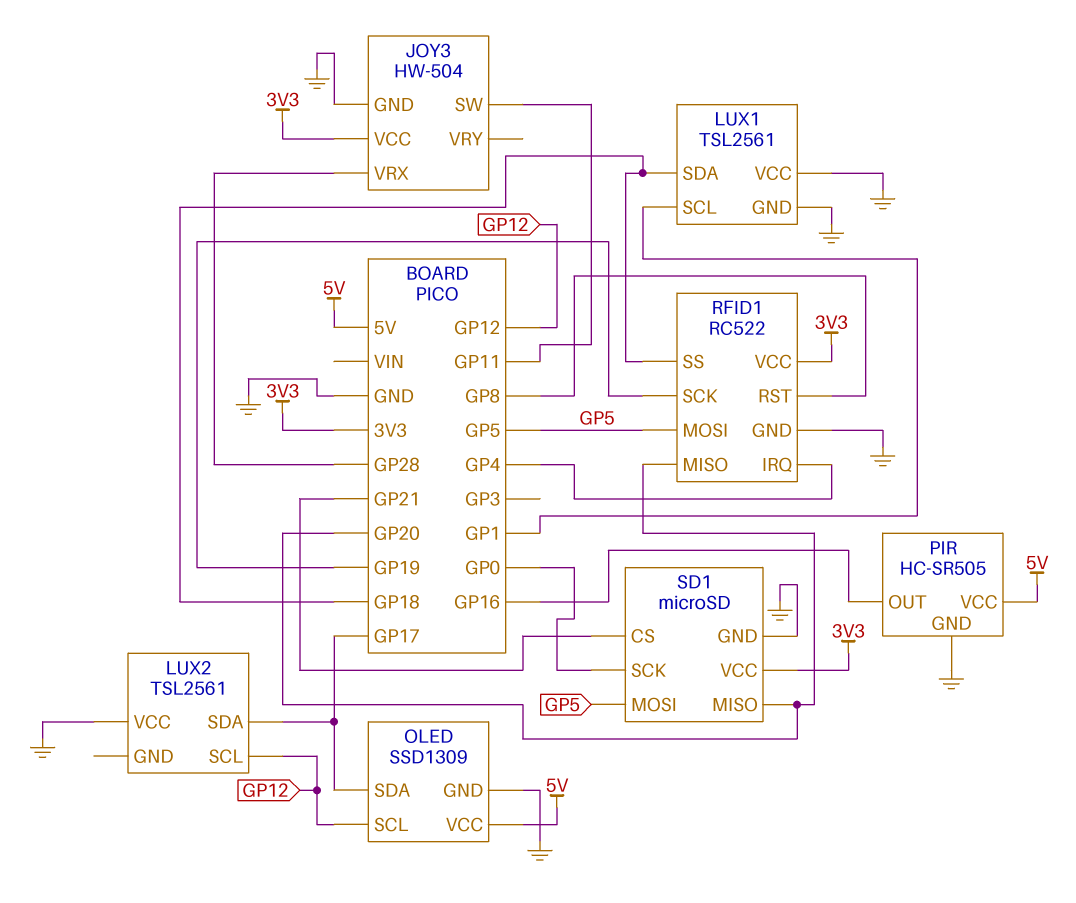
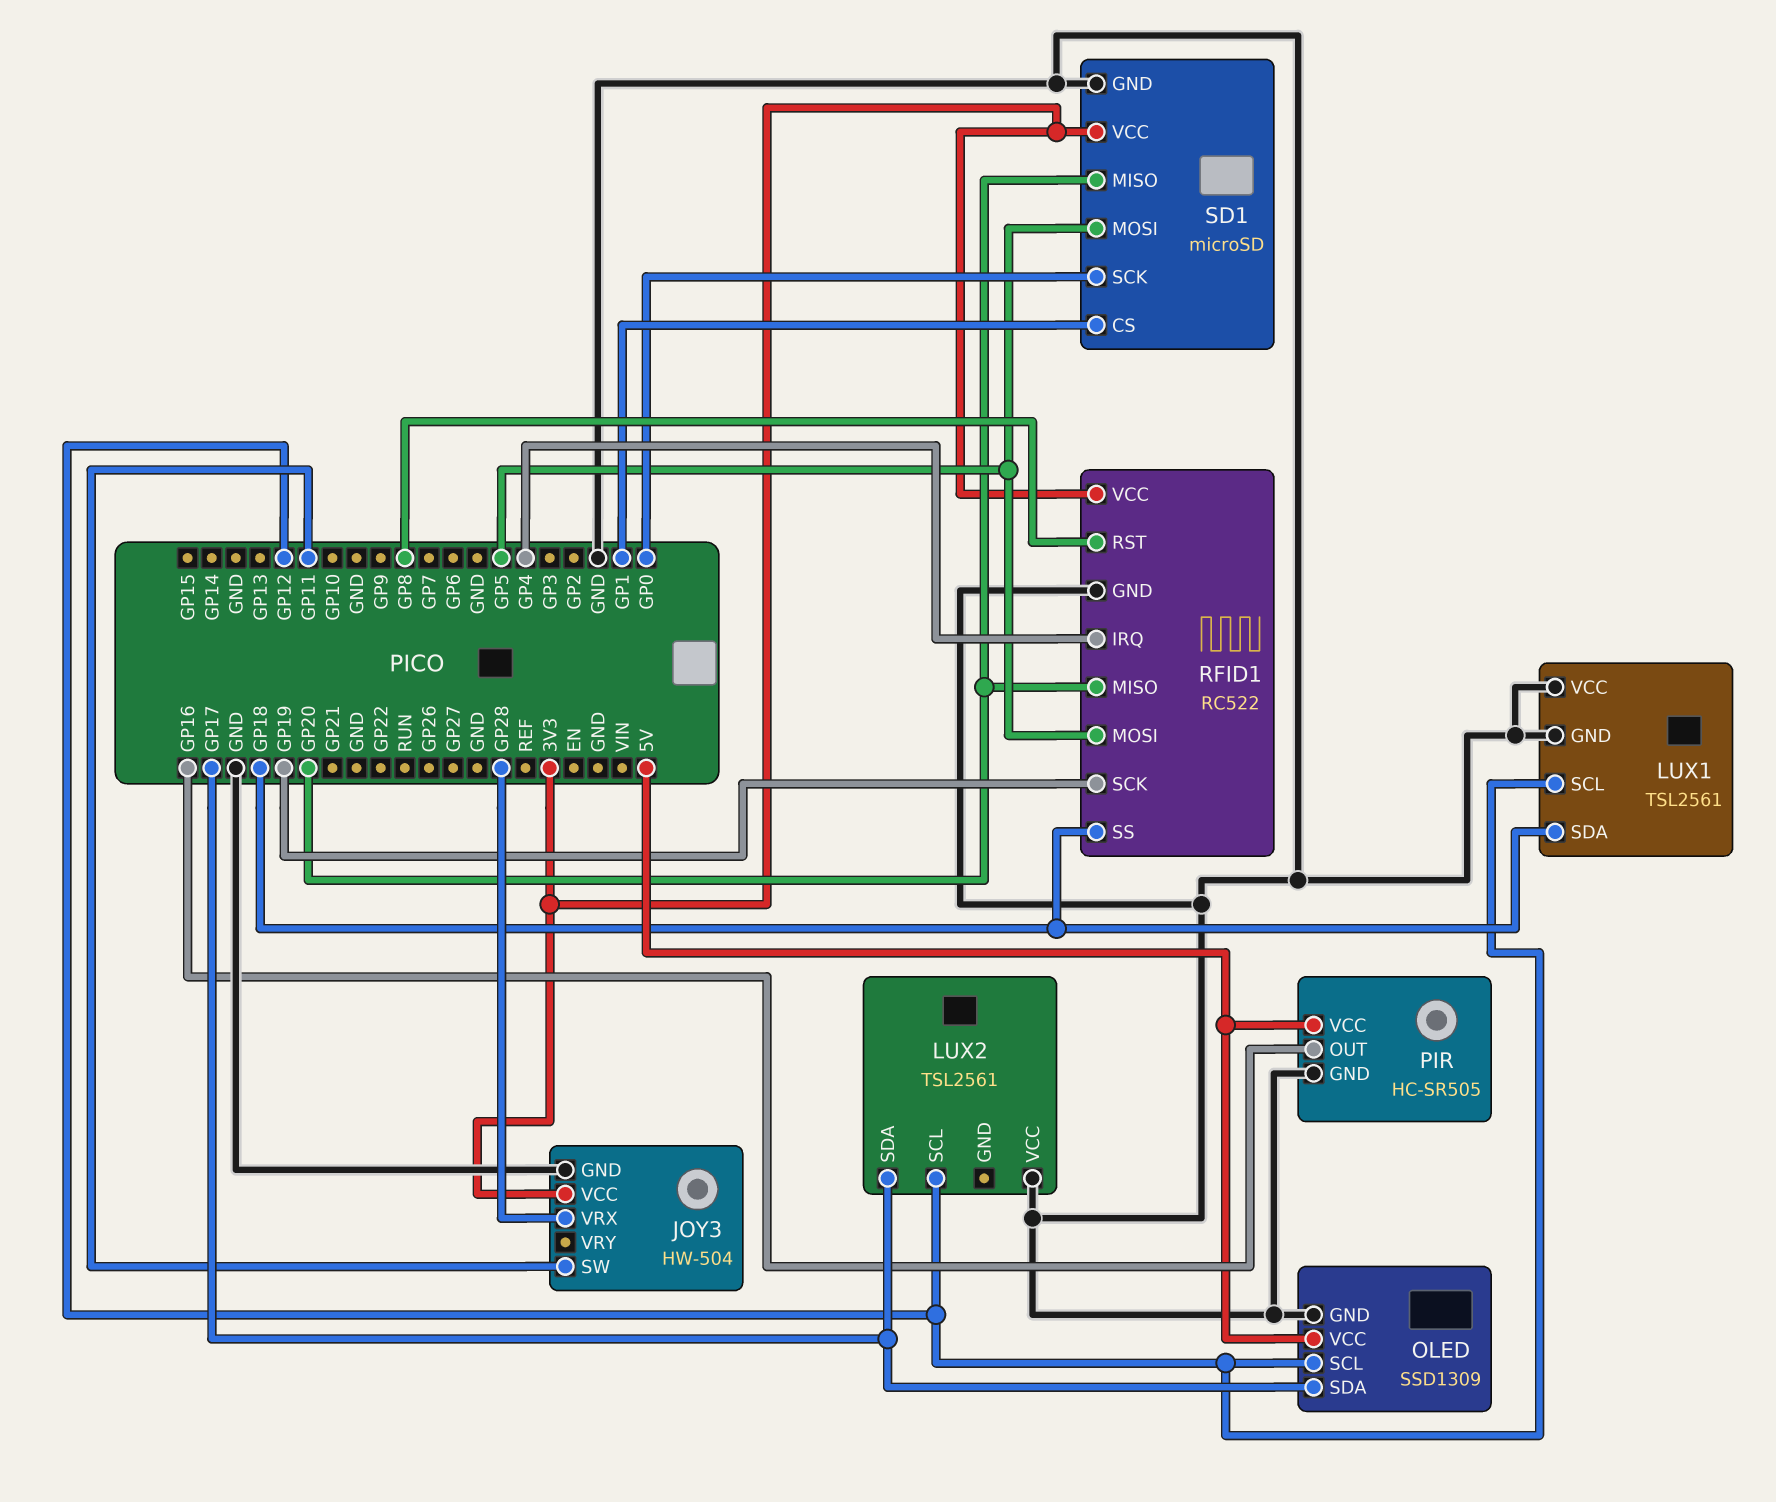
LUX1 pin SCL: GP1 -> GP12
SD1 pin CS: GP21 -> GP1

